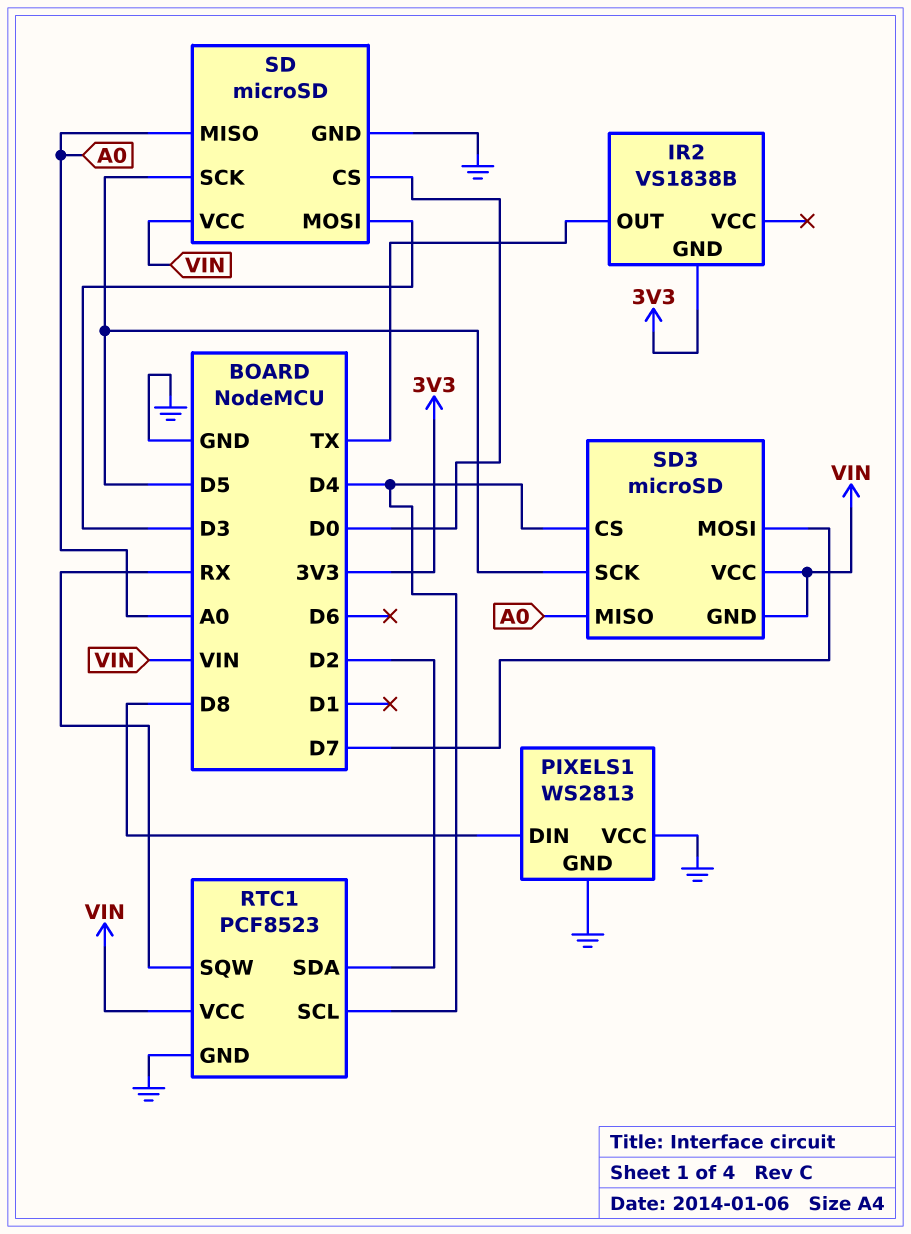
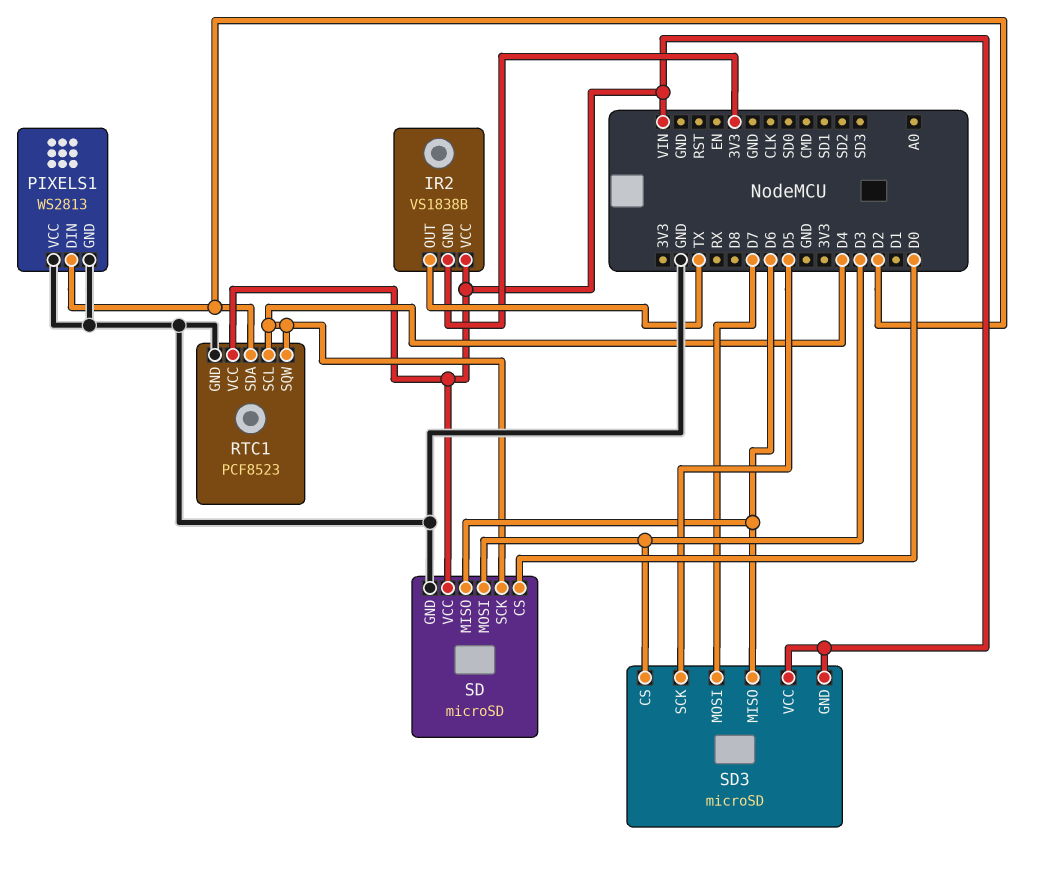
IR2 pin VCC: none -> VIN
PIXELS1 pin DIN: D8 -> D2
RTC1 pin SQW: RX -> D4
SD pin MISO: A0 -> D6
SD pin SCK: D5 -> D4
SD3 pin CS: D4 -> D3
SD3 pin MISO: A0 -> D6

